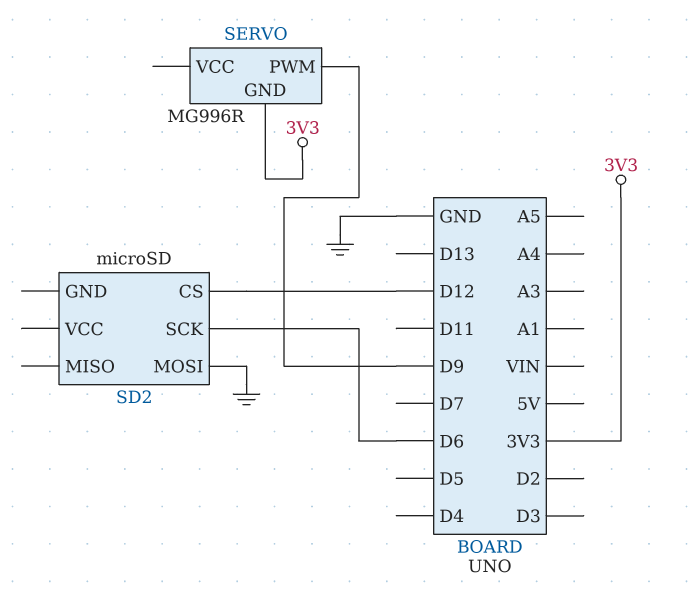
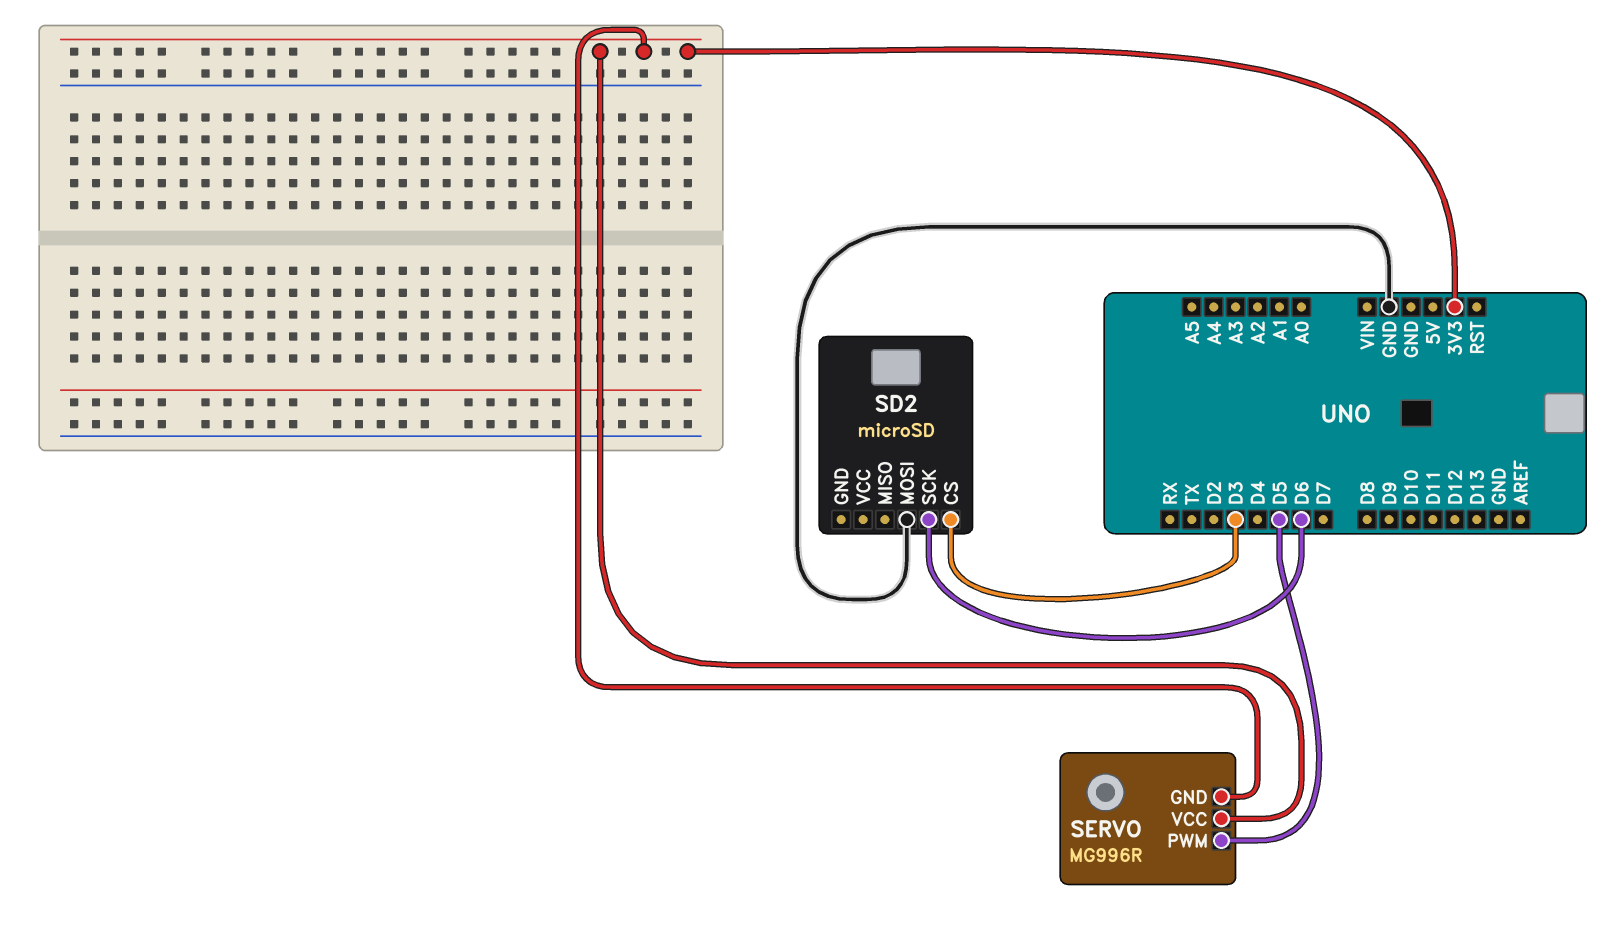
SD2 pin CS: D12 -> D3
SERVO pin PWM: D9 -> D5
SERVO pin VCC: none -> 3V3

